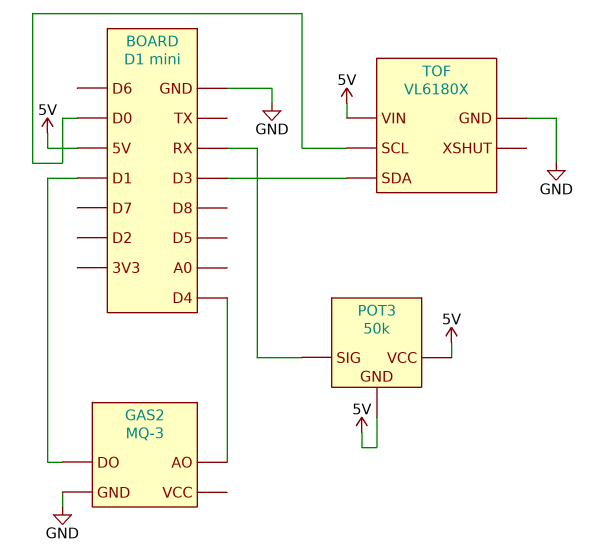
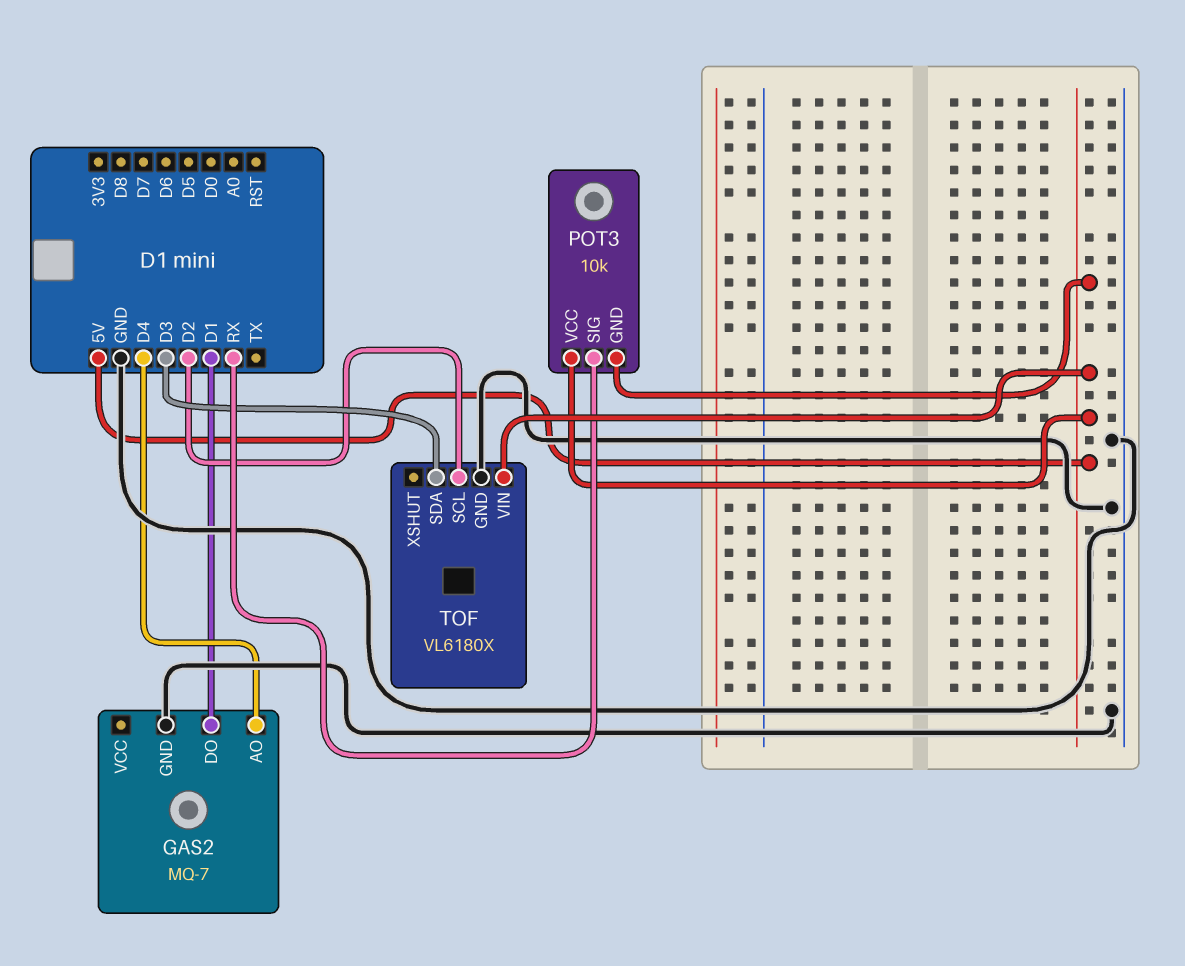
GAS2: MQ-3 -> MQ-7
POT3: 50k -> 10k
TOF pin SCL: D0 -> D2

